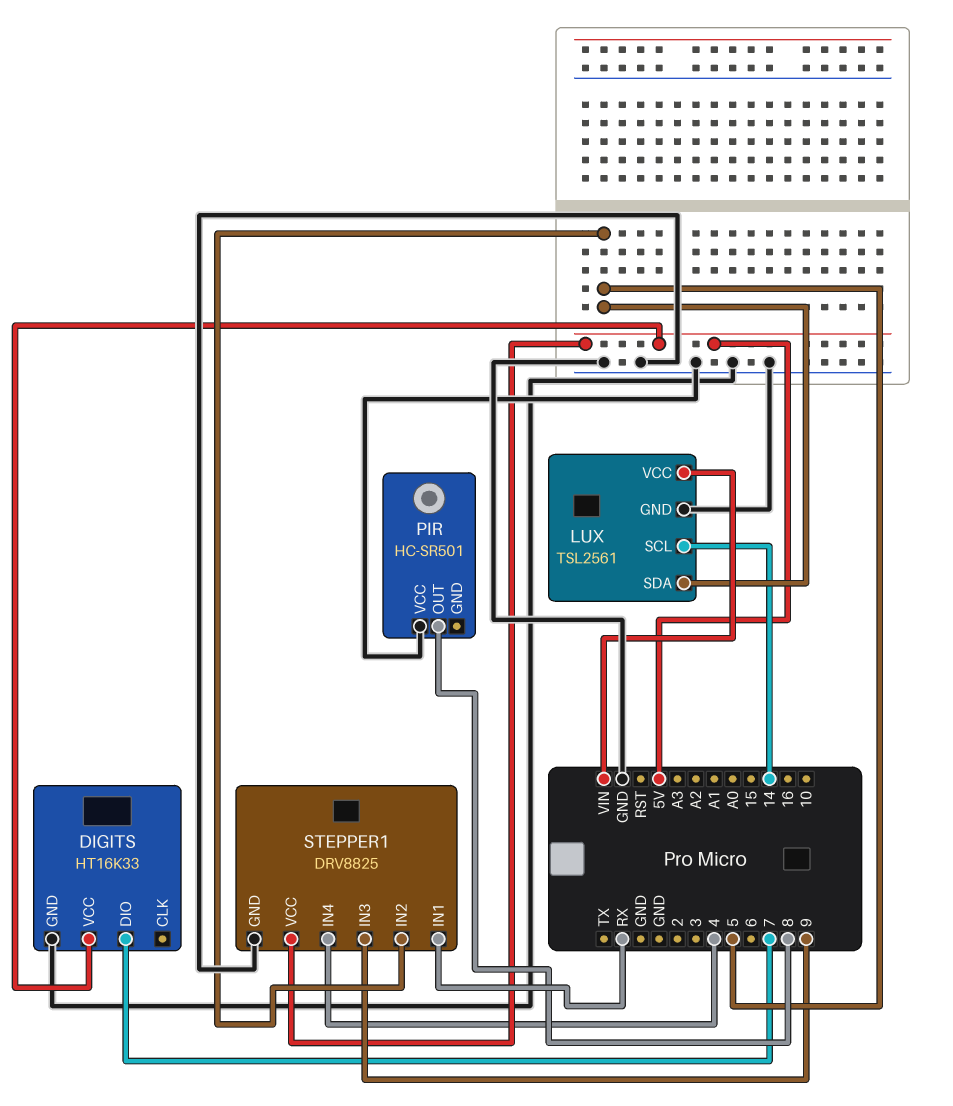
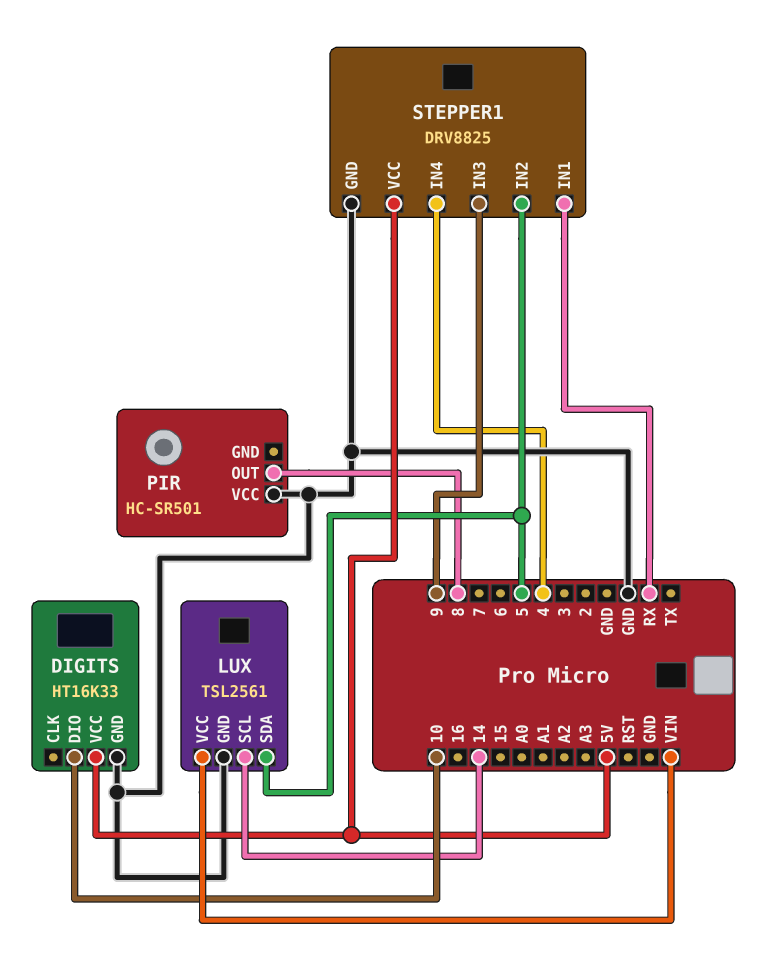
DIGITS pin DIO: 7 -> 10

